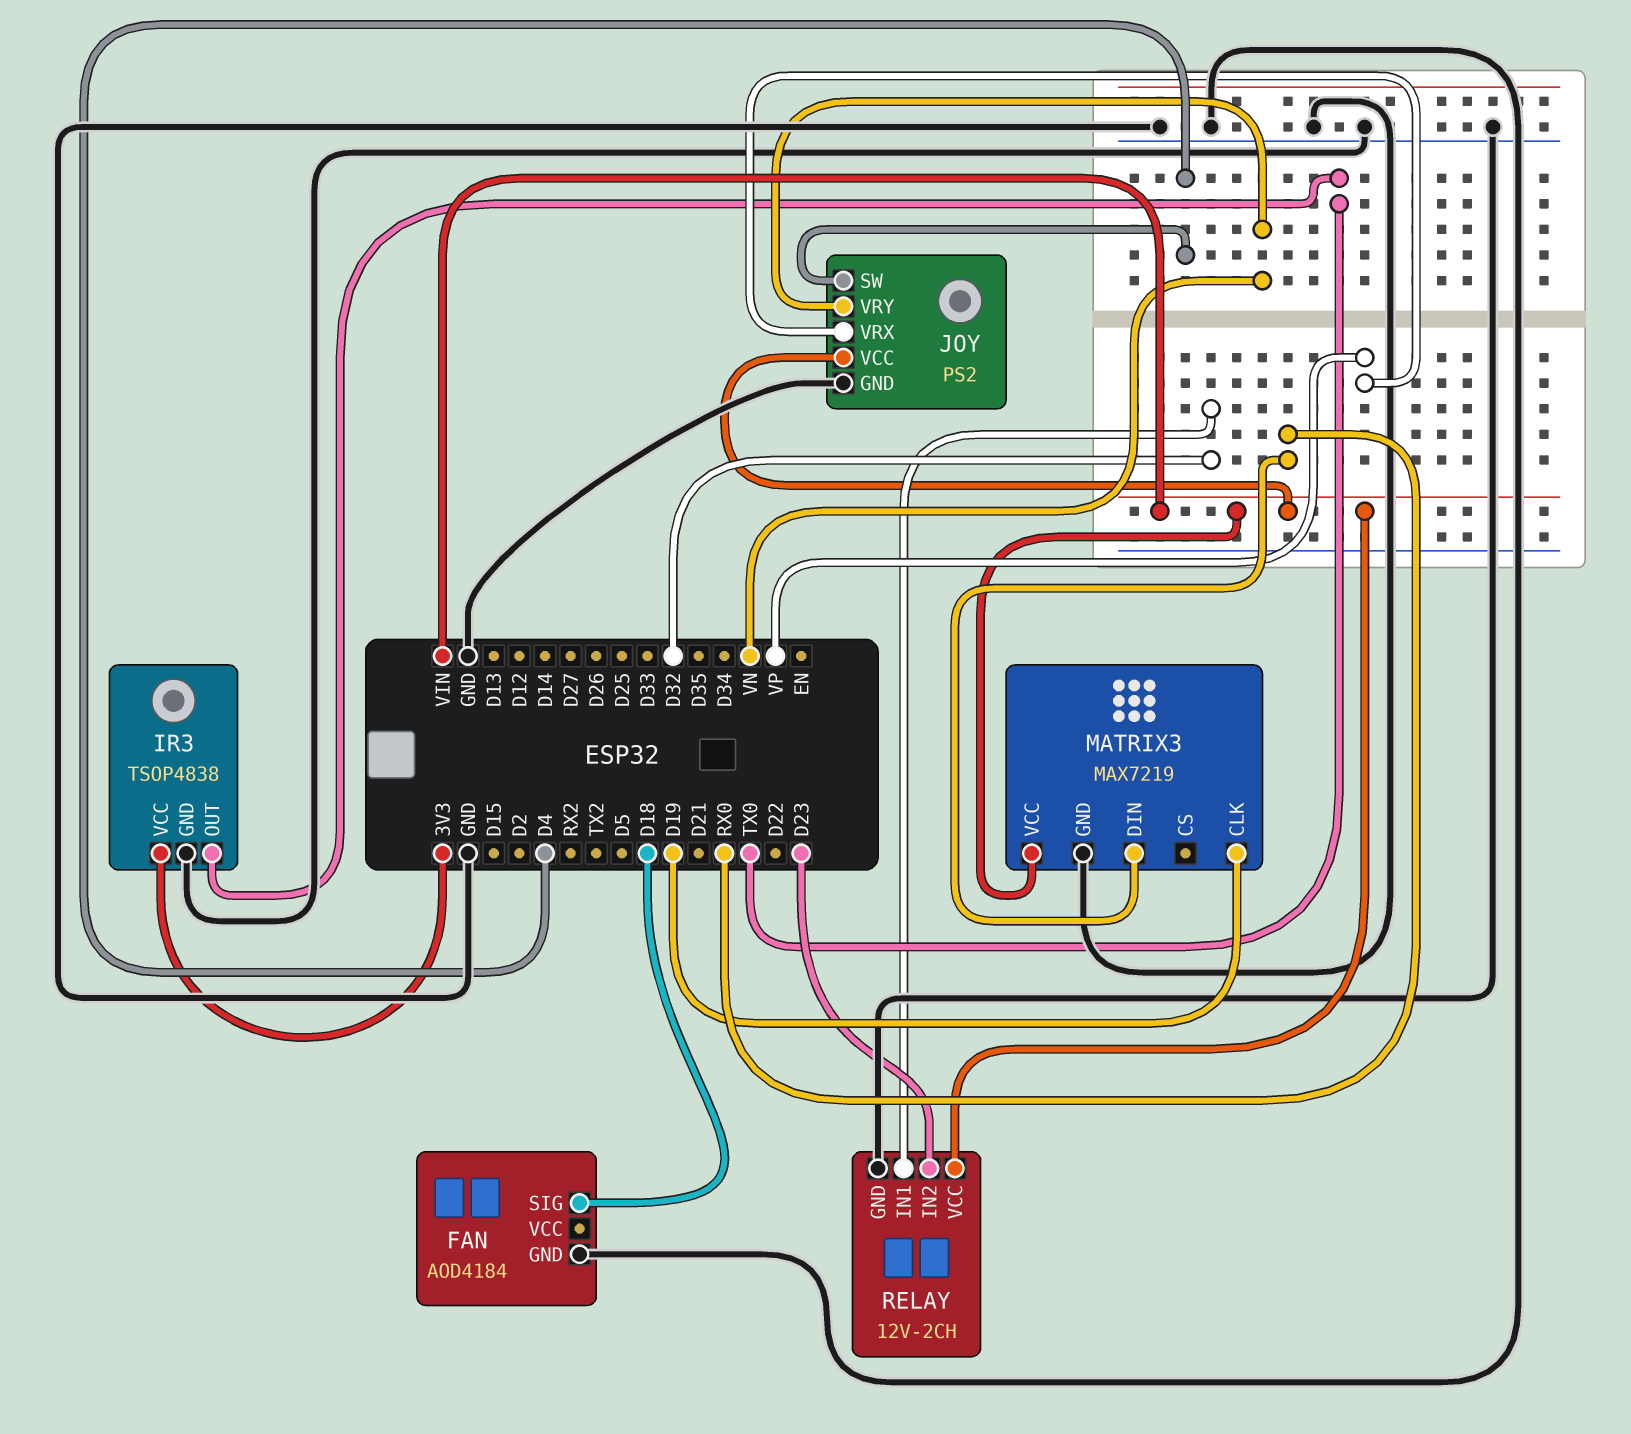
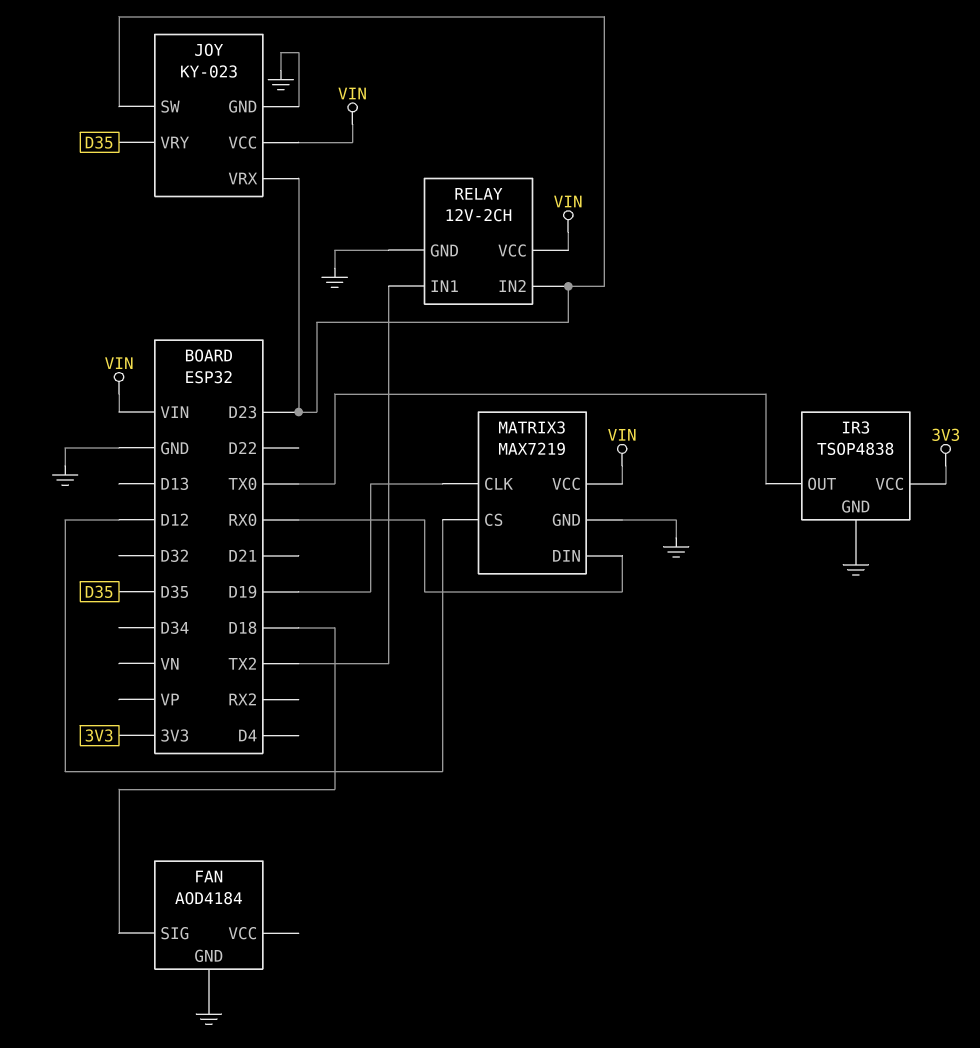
JOY: PS2 -> KY-023
JOY pin SW: D4 -> D23
JOY pin VRX: VP -> D23
JOY pin VRY: VN -> D35
MATRIX3 pin CS: none -> D12
RELAY pin IN1: D32 -> TX2

